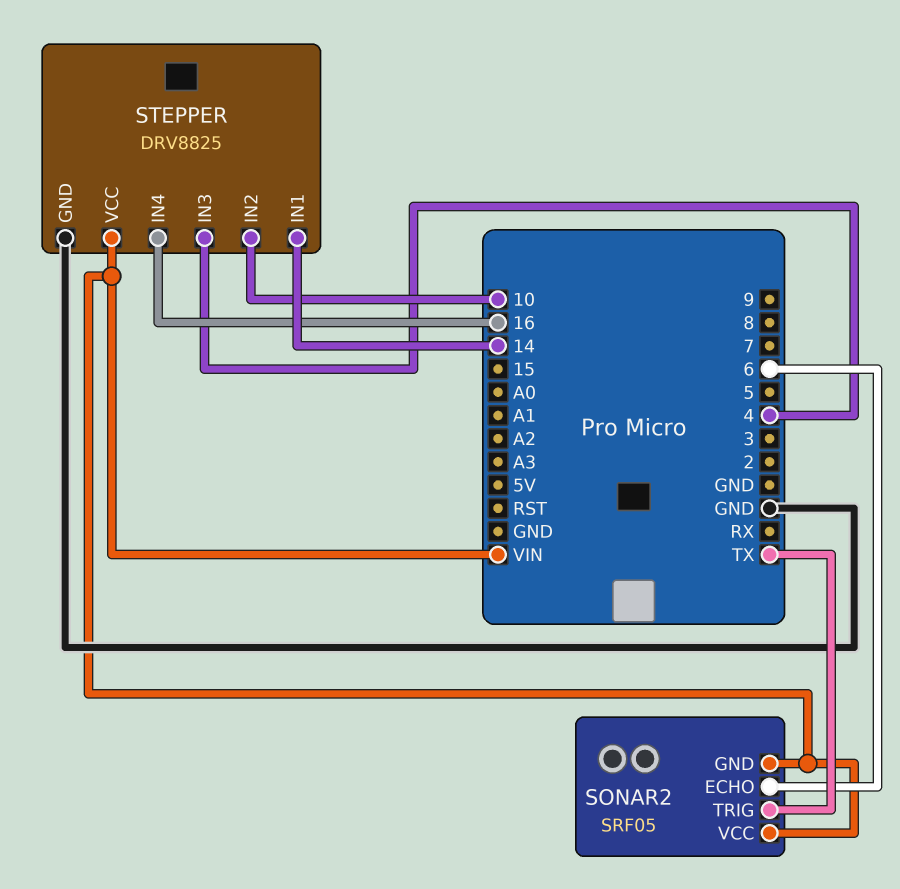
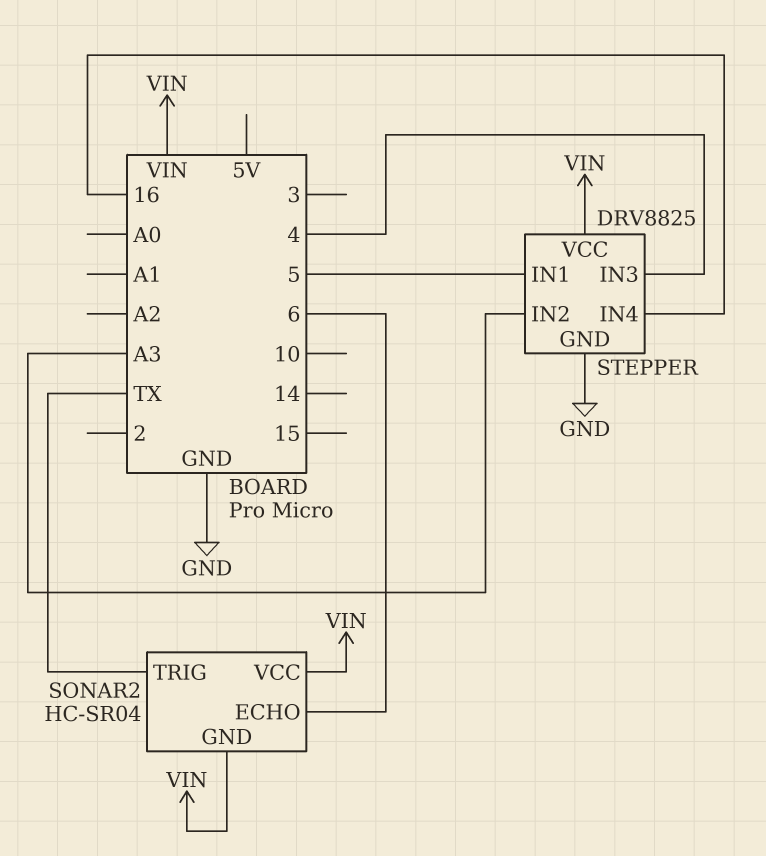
SONAR2: SRF05 -> HC-SR04
STEPPER pin IN1: 14 -> 5
STEPPER pin IN2: 10 -> A3

